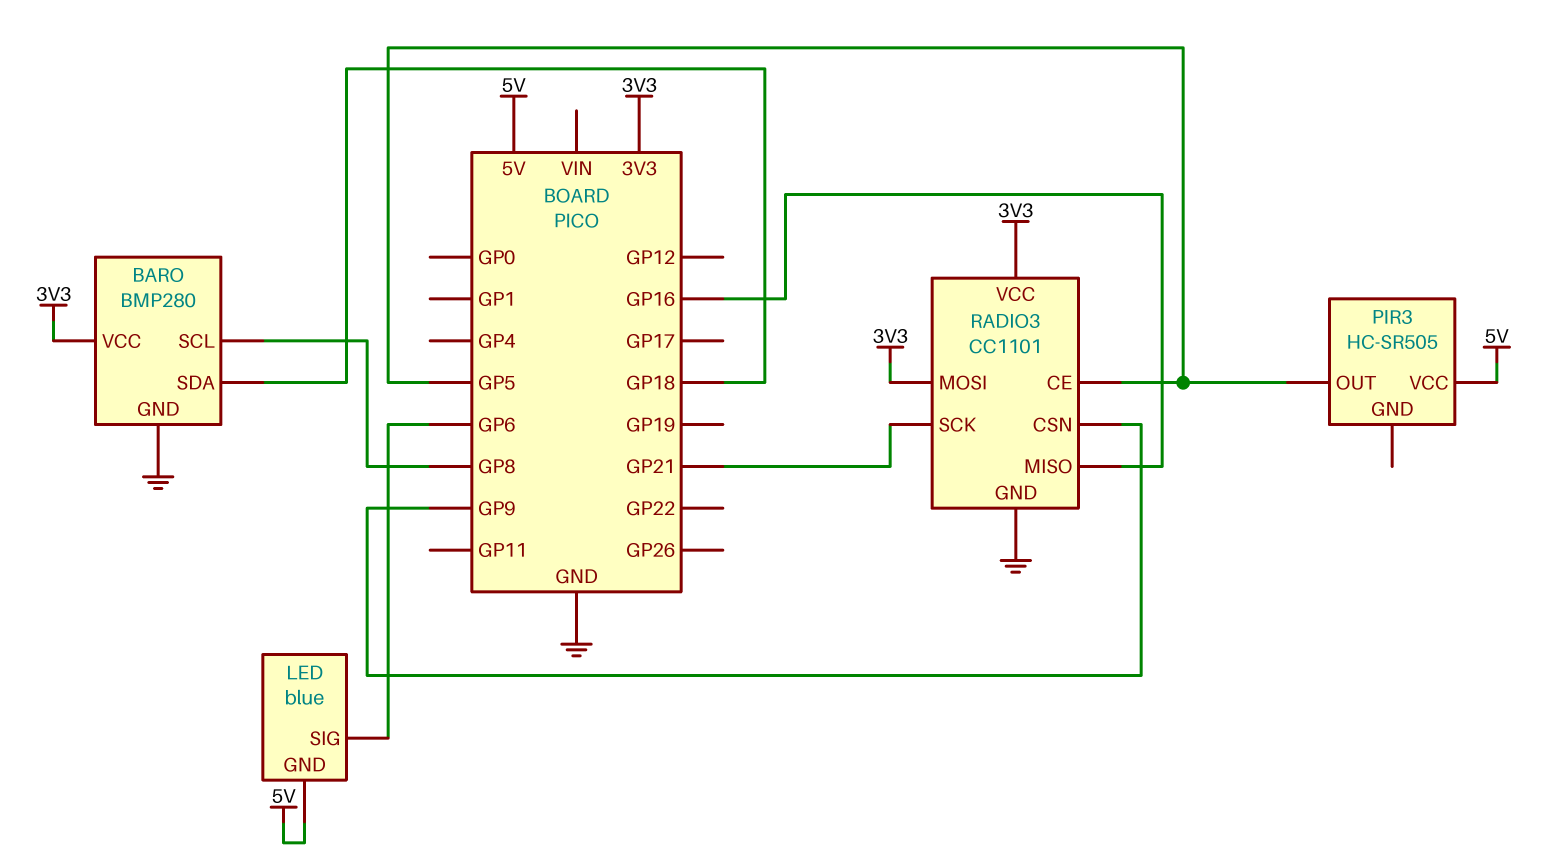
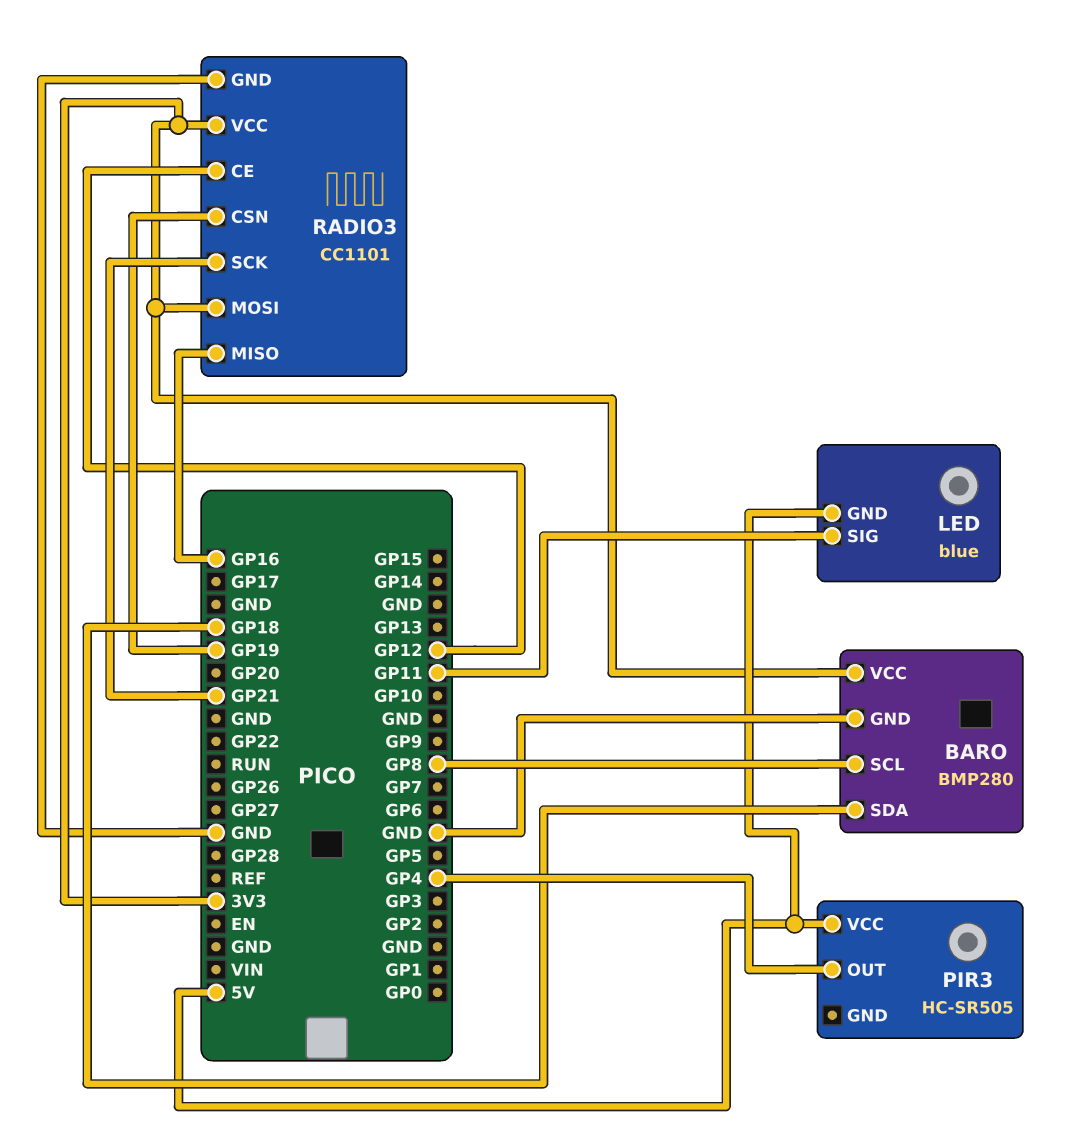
LED pin SIG: GP6 -> GP11
PIR3 pin OUT: GP5 -> GP4
RADIO3 pin CE: GP5 -> GP12
RADIO3 pin CSN: GP9 -> GP19

